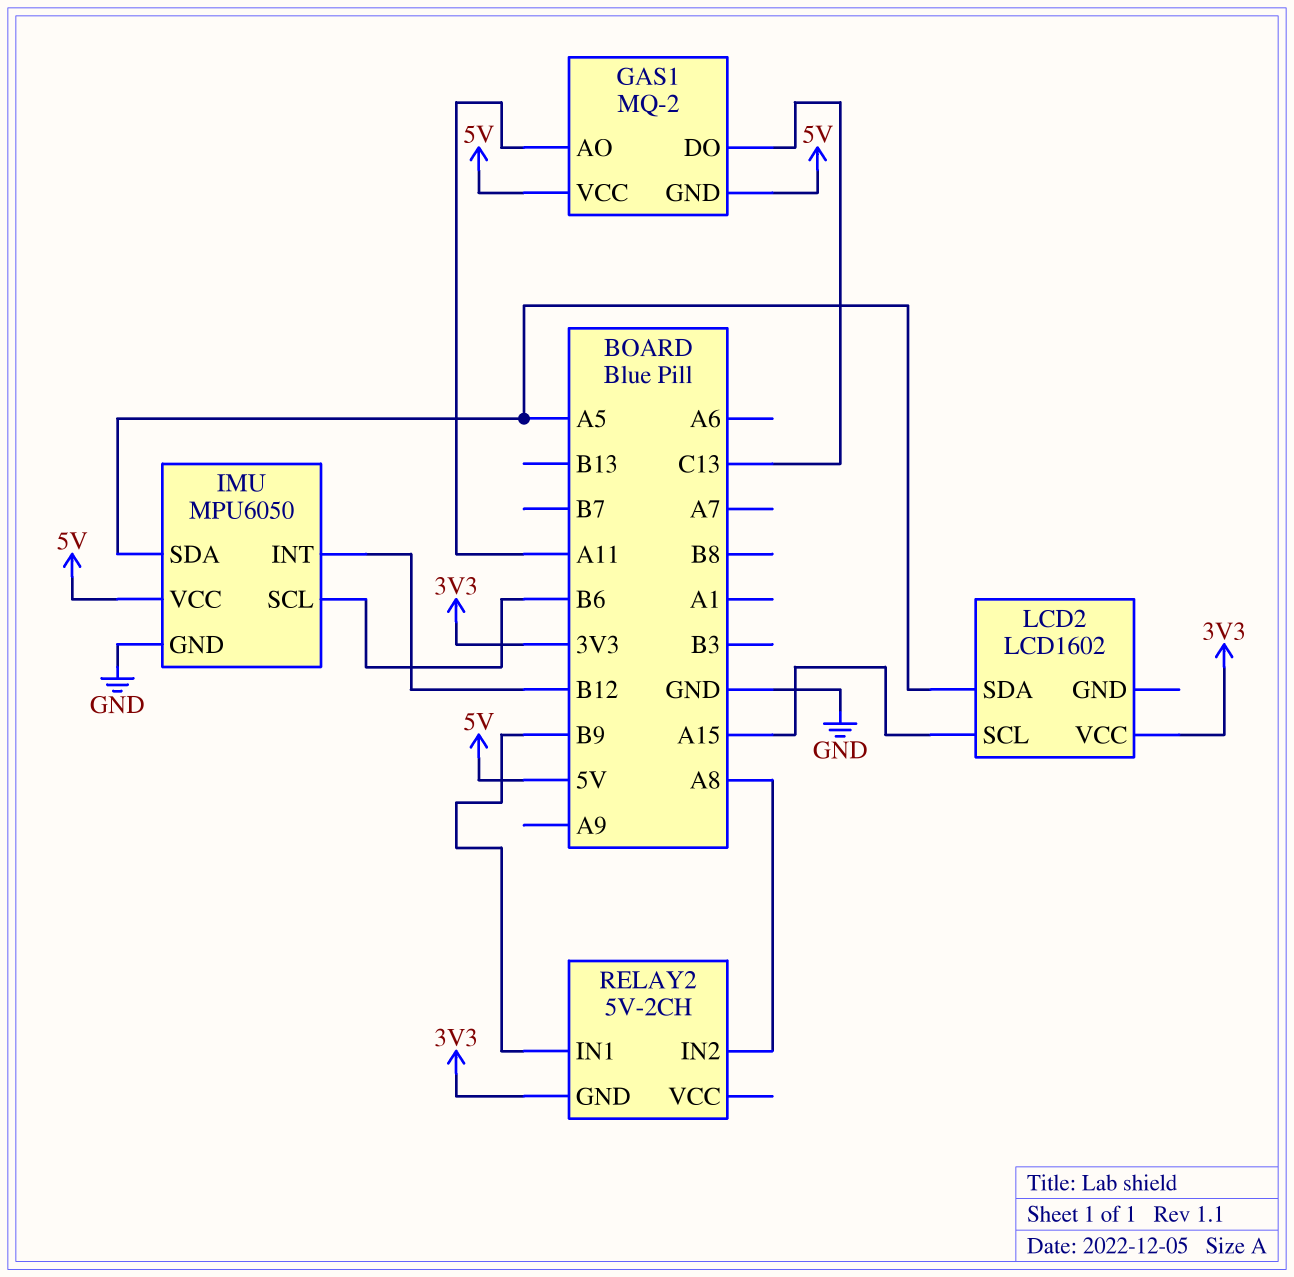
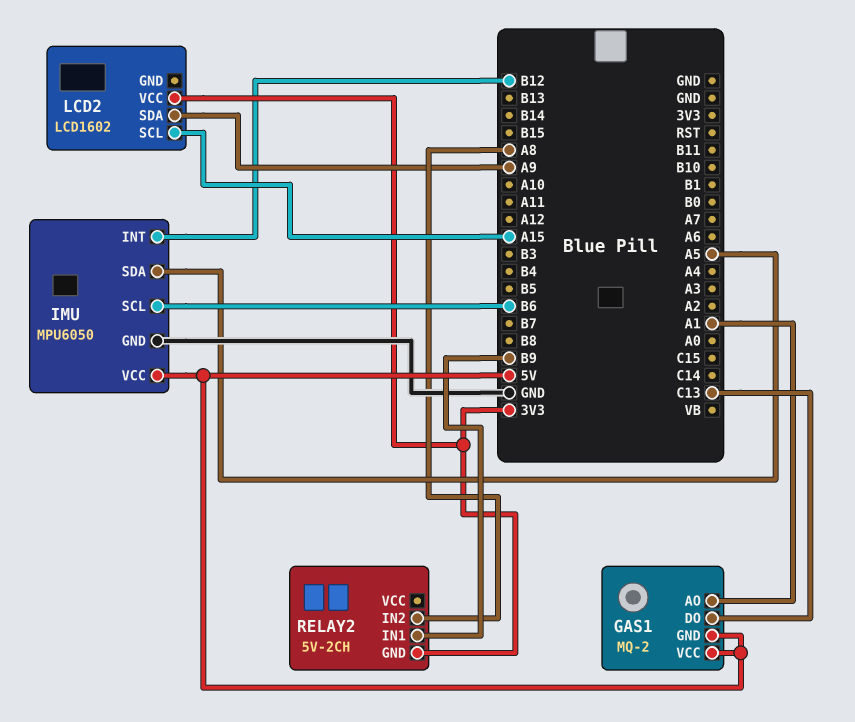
GAS1 pin AO: A11 -> A1
LCD2 pin SDA: A5 -> A9

